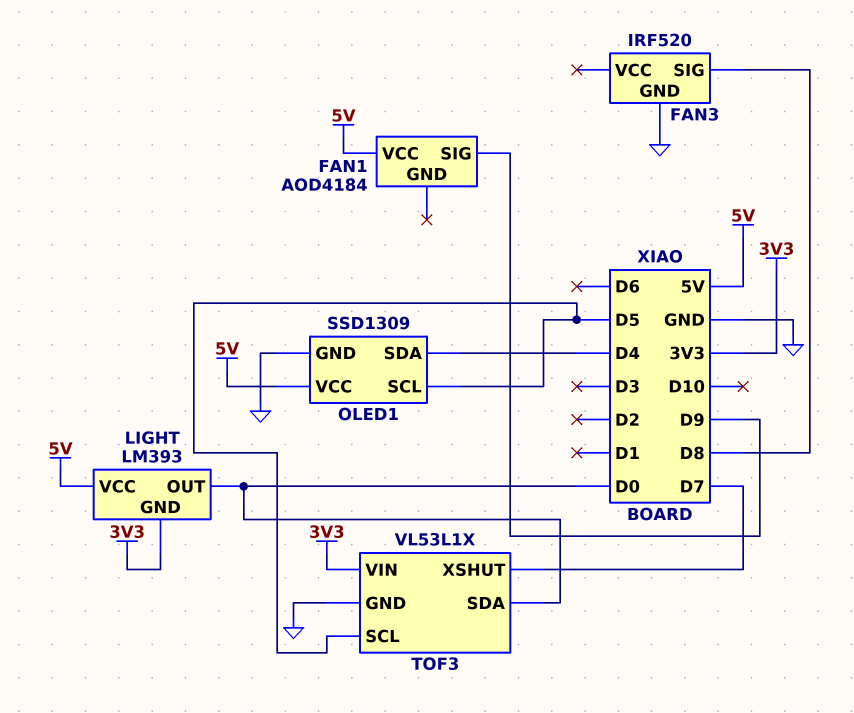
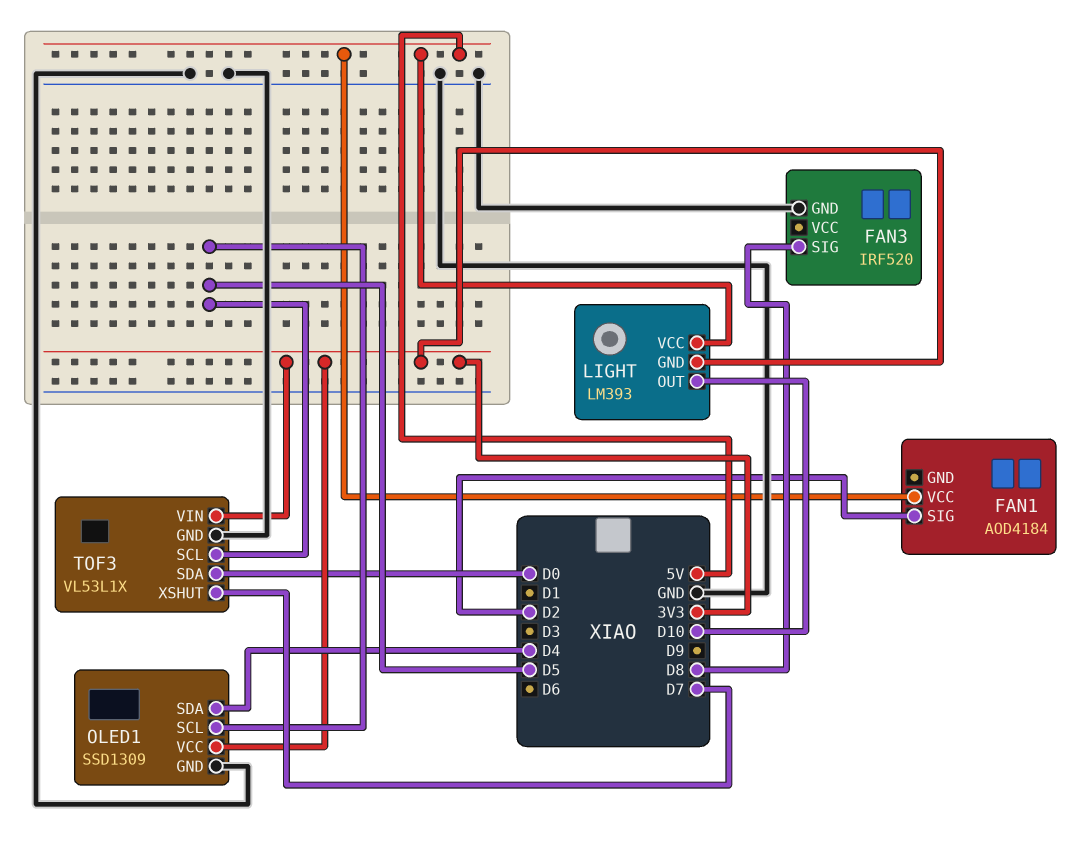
FAN1 pin SIG: D9 -> D2
LIGHT pin OUT: D0 -> D10
OLED1 pin VCC: 5V -> 3V3

